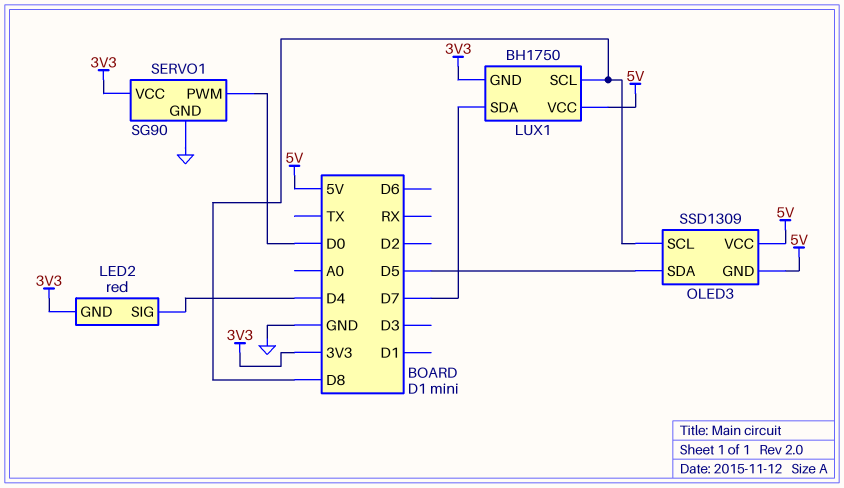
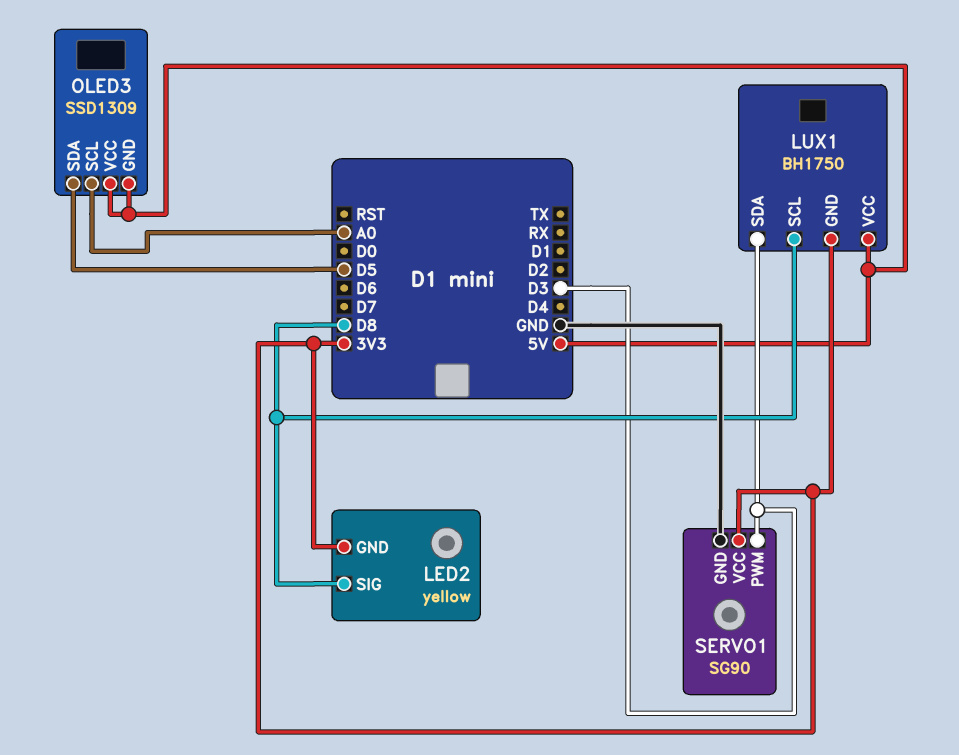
LED2: red -> yellow
LED2 pin SIG: D4 -> D8
LUX1 pin SDA: D7 -> D3
OLED3 pin SCL: D8 -> A0
SERVO1 pin PWM: D0 -> D3

